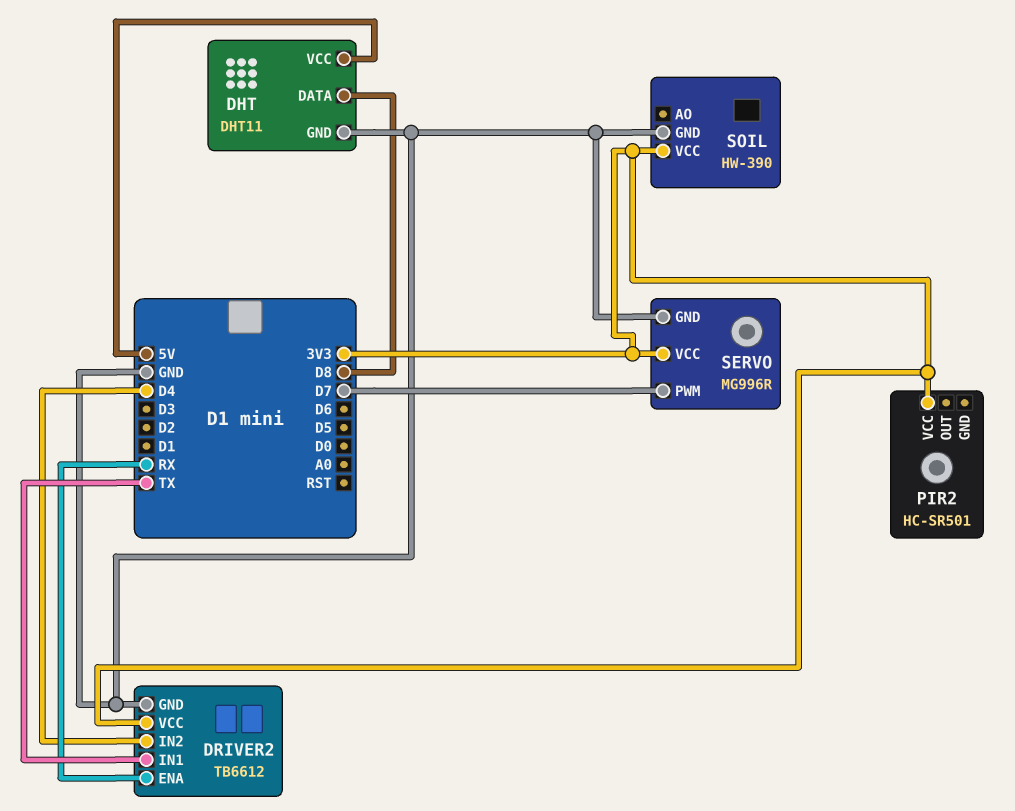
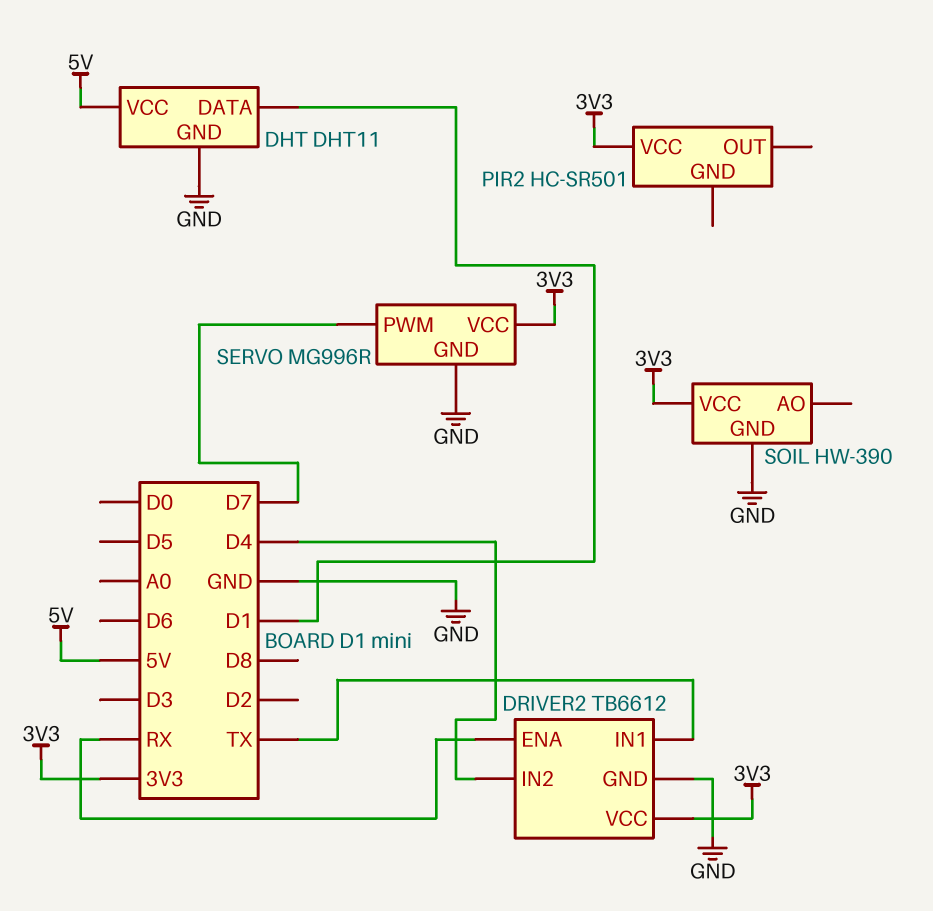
DHT pin DATA: D8 -> D1

